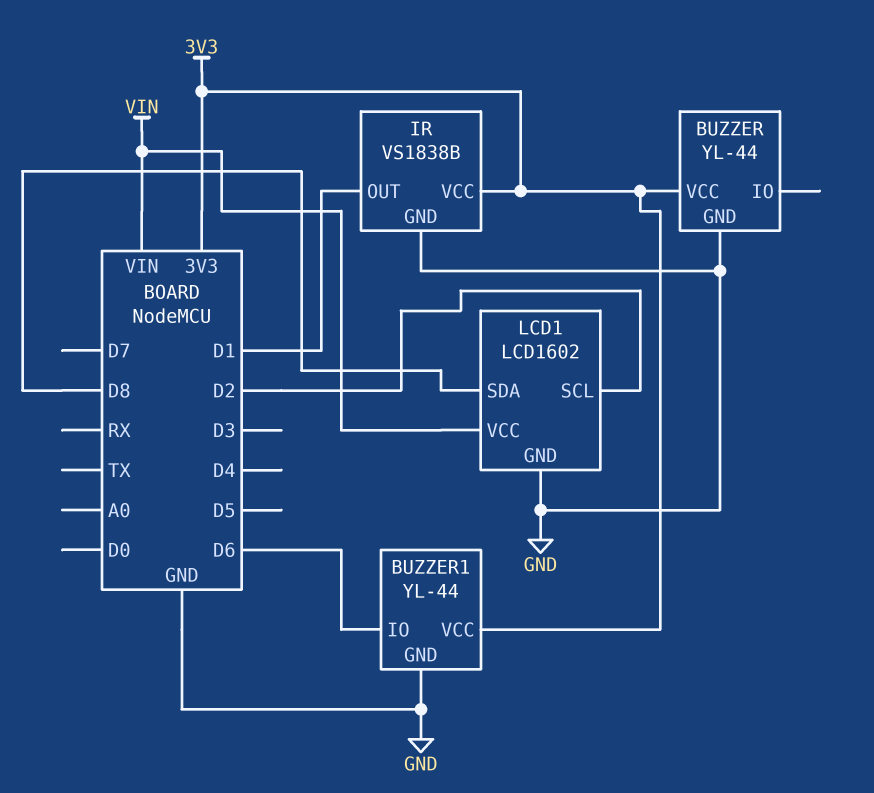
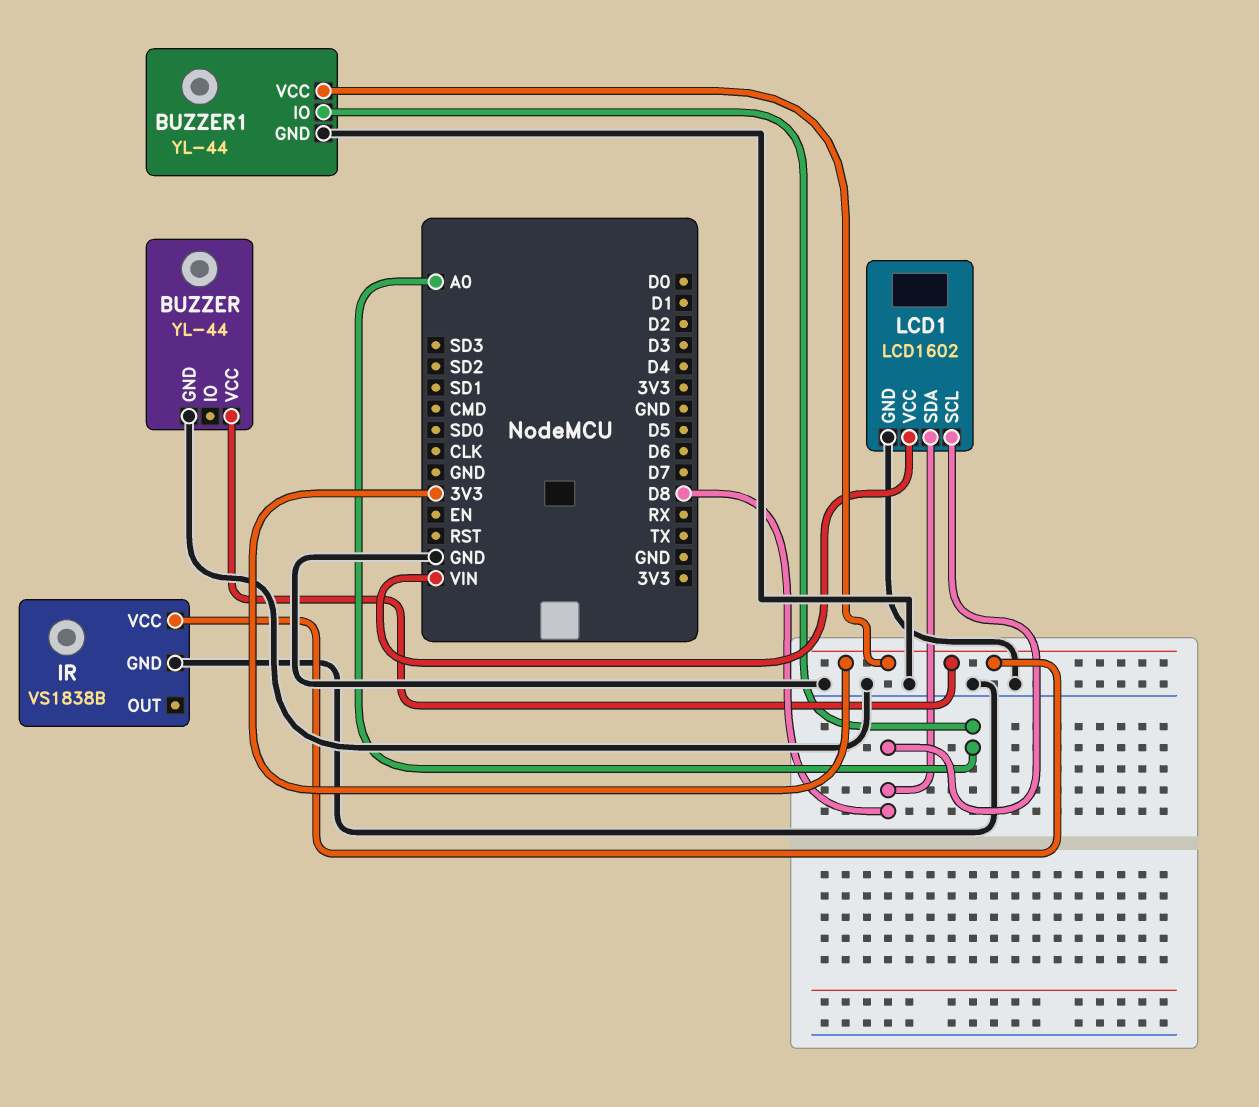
BUZZER1 pin IO: D6 -> A0
IR pin OUT: D1 -> none
LCD1 pin SCL: D2 -> D8

